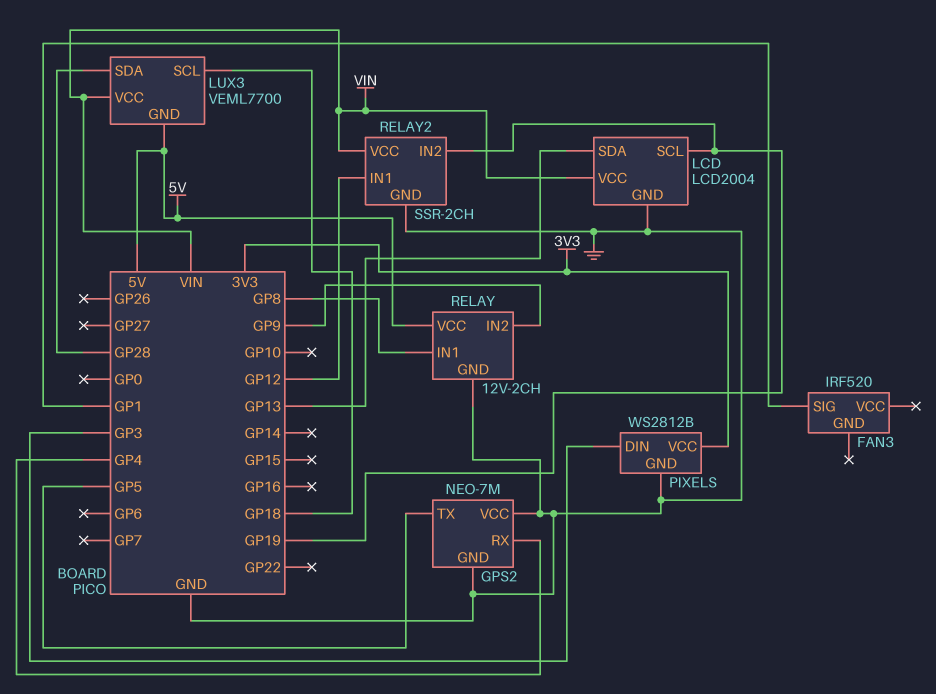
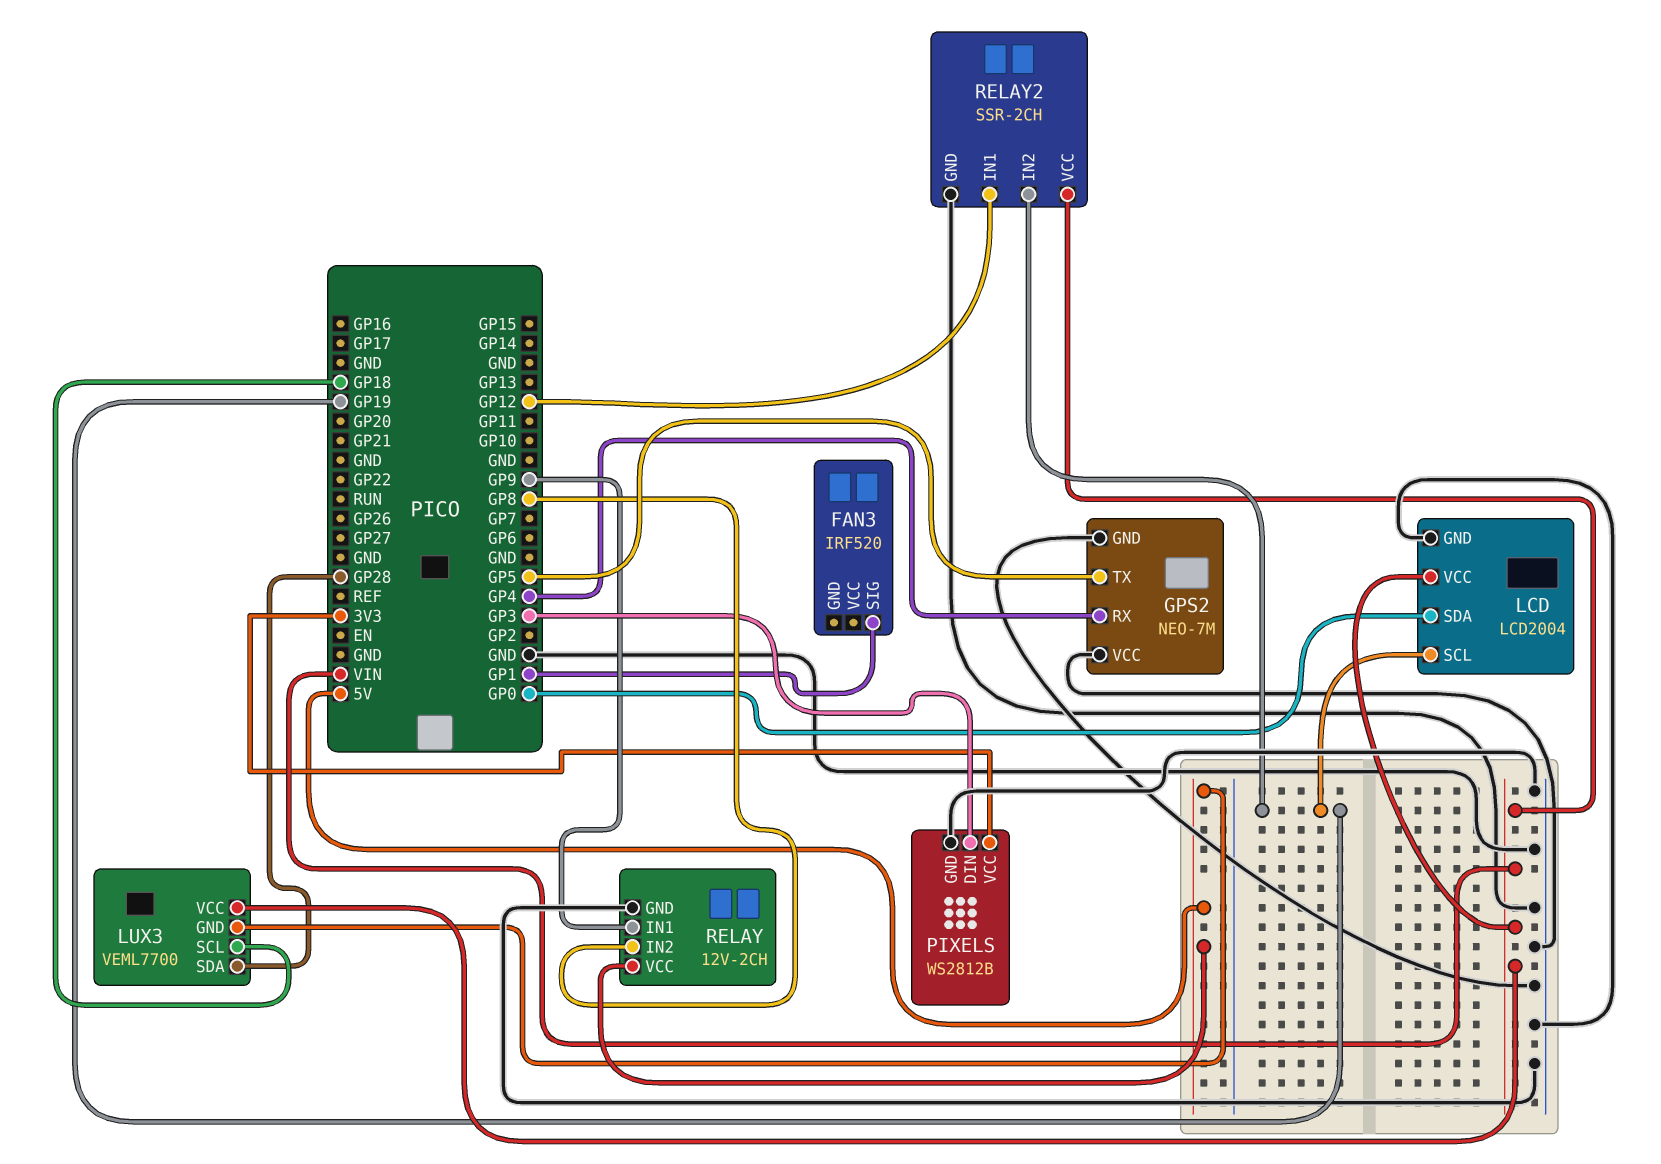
LCD pin SDA: GP13 -> GP0
RELAY pin IN1: GP8 -> GP9
RELAY pin IN2: GP9 -> GP8

